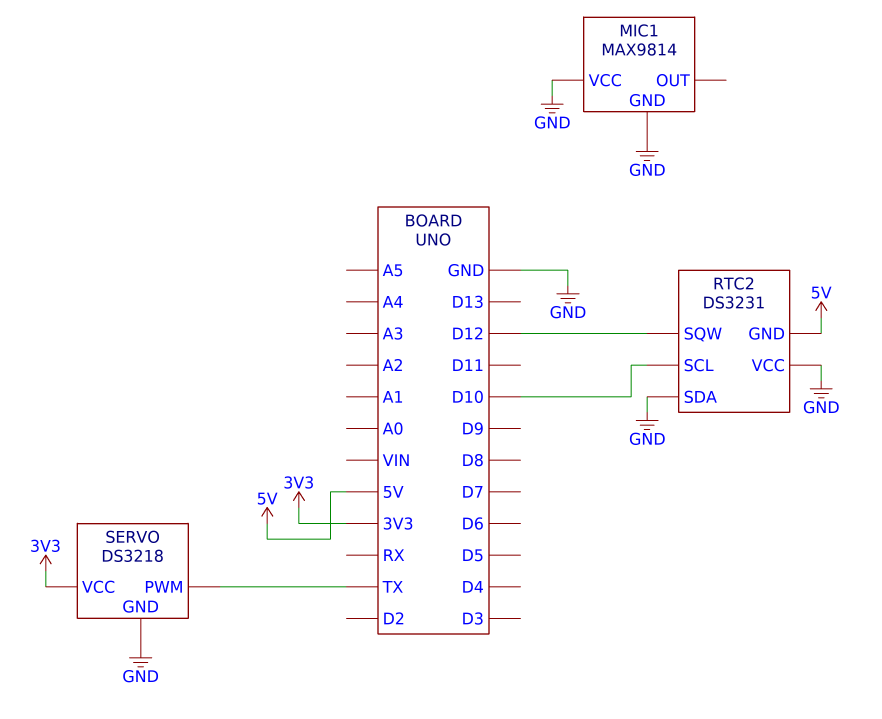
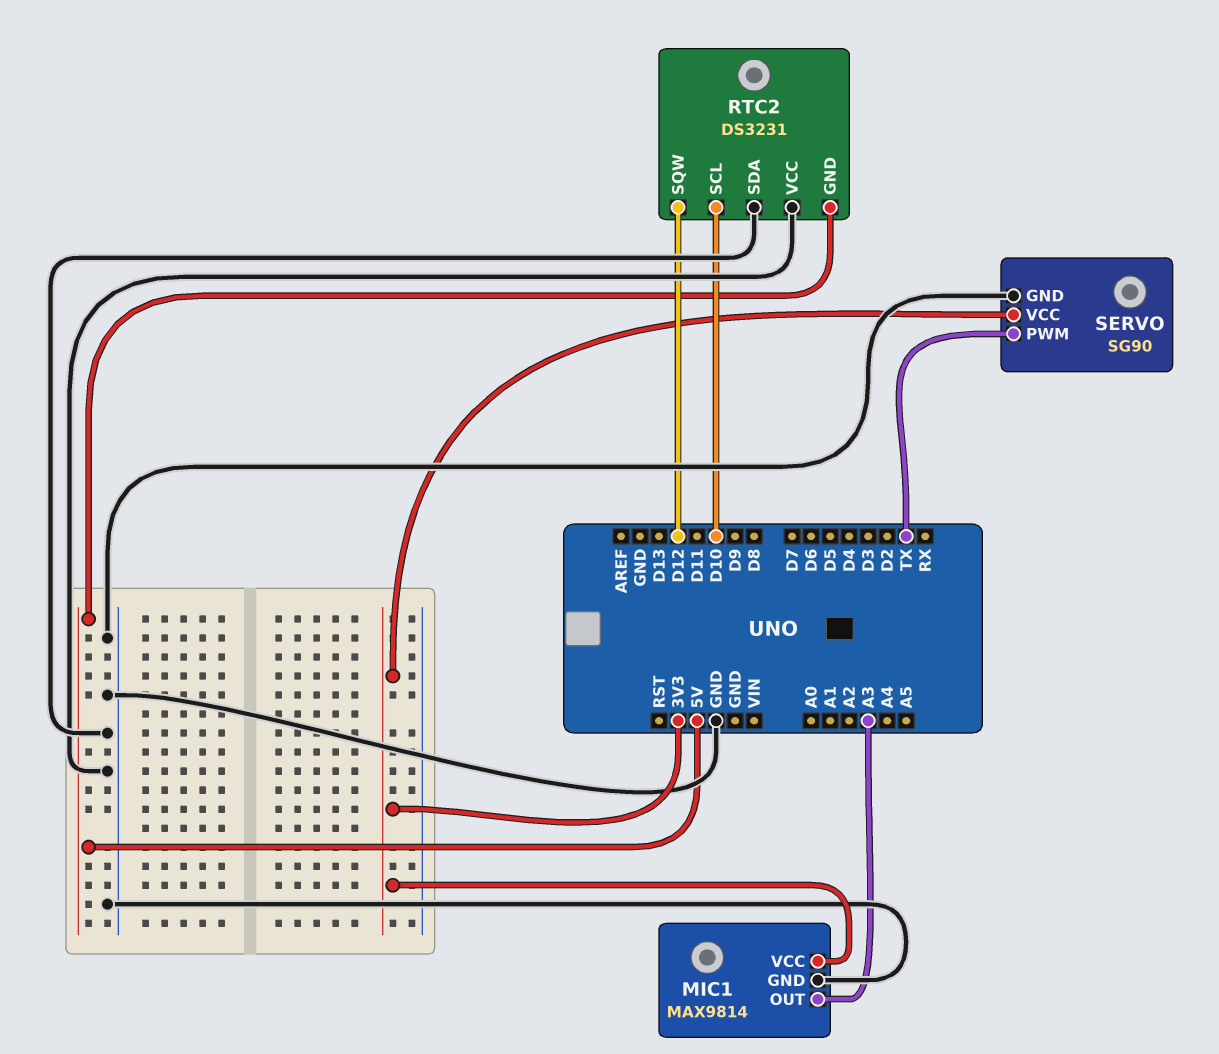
MIC1 pin OUT: none -> A3
MIC1 pin VCC: GND -> 3V3
SERVO: DS3218 -> SG90

